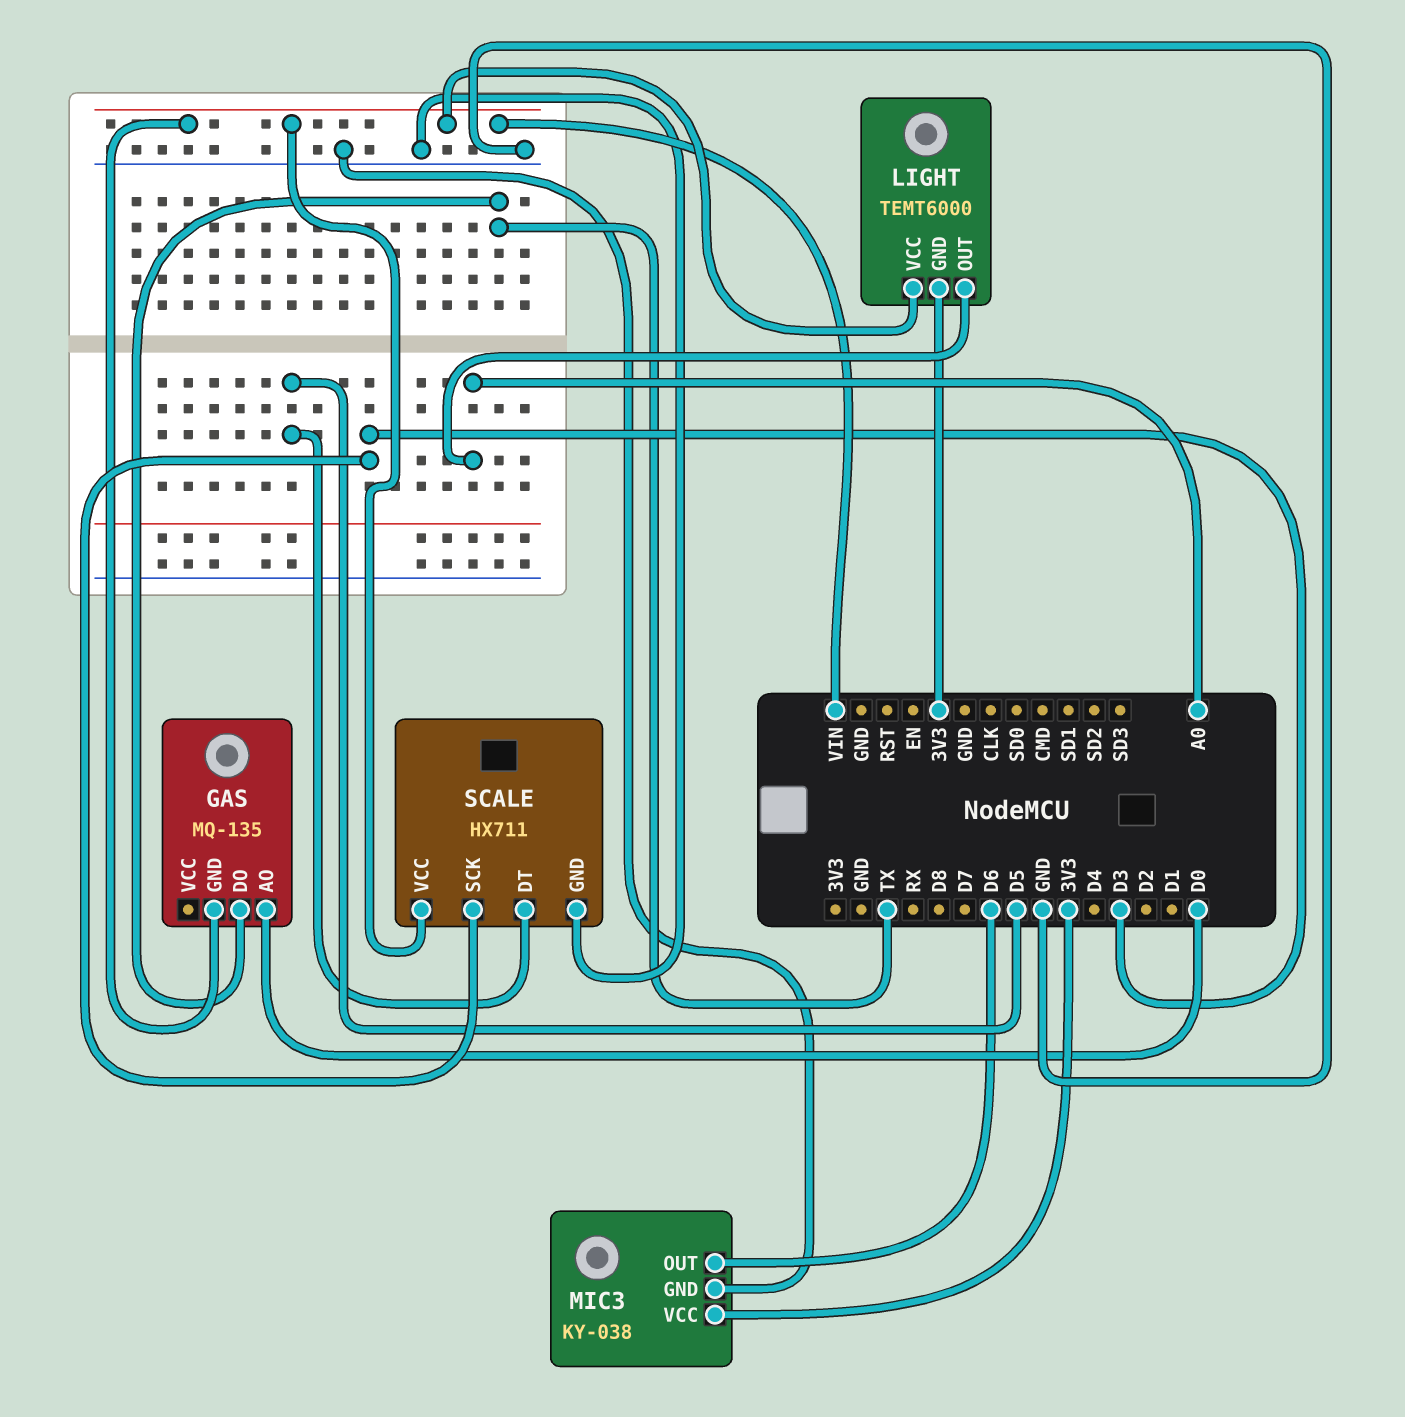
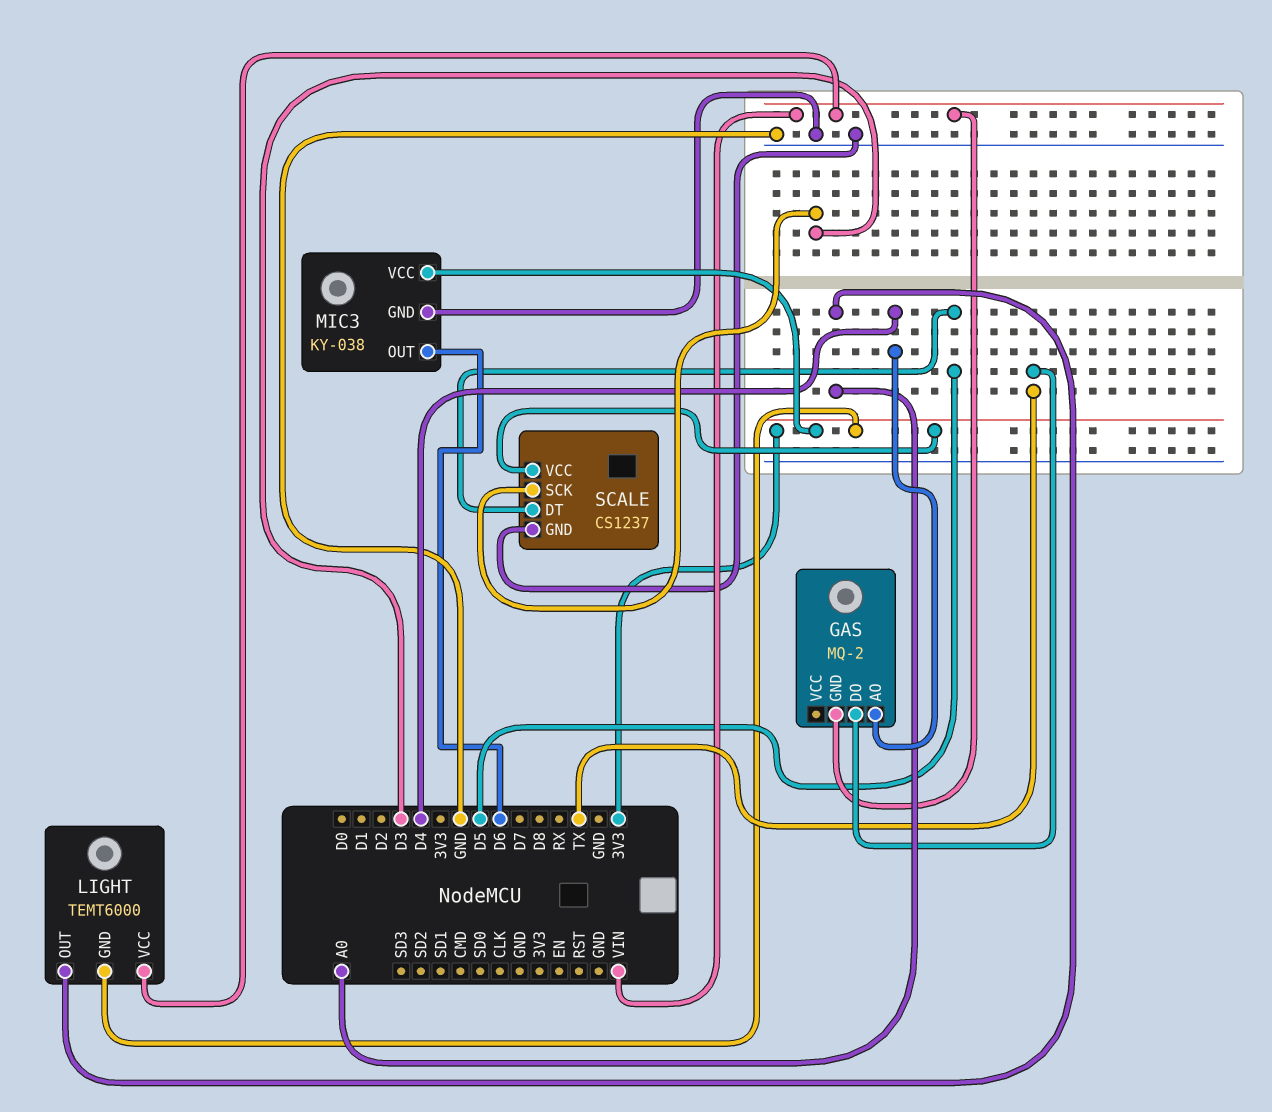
GAS: MQ-135 -> MQ-2
GAS pin AO: D0 -> D4
SCALE: HX711 -> CS1237
SCALE pin VCC: VIN -> 3V3

